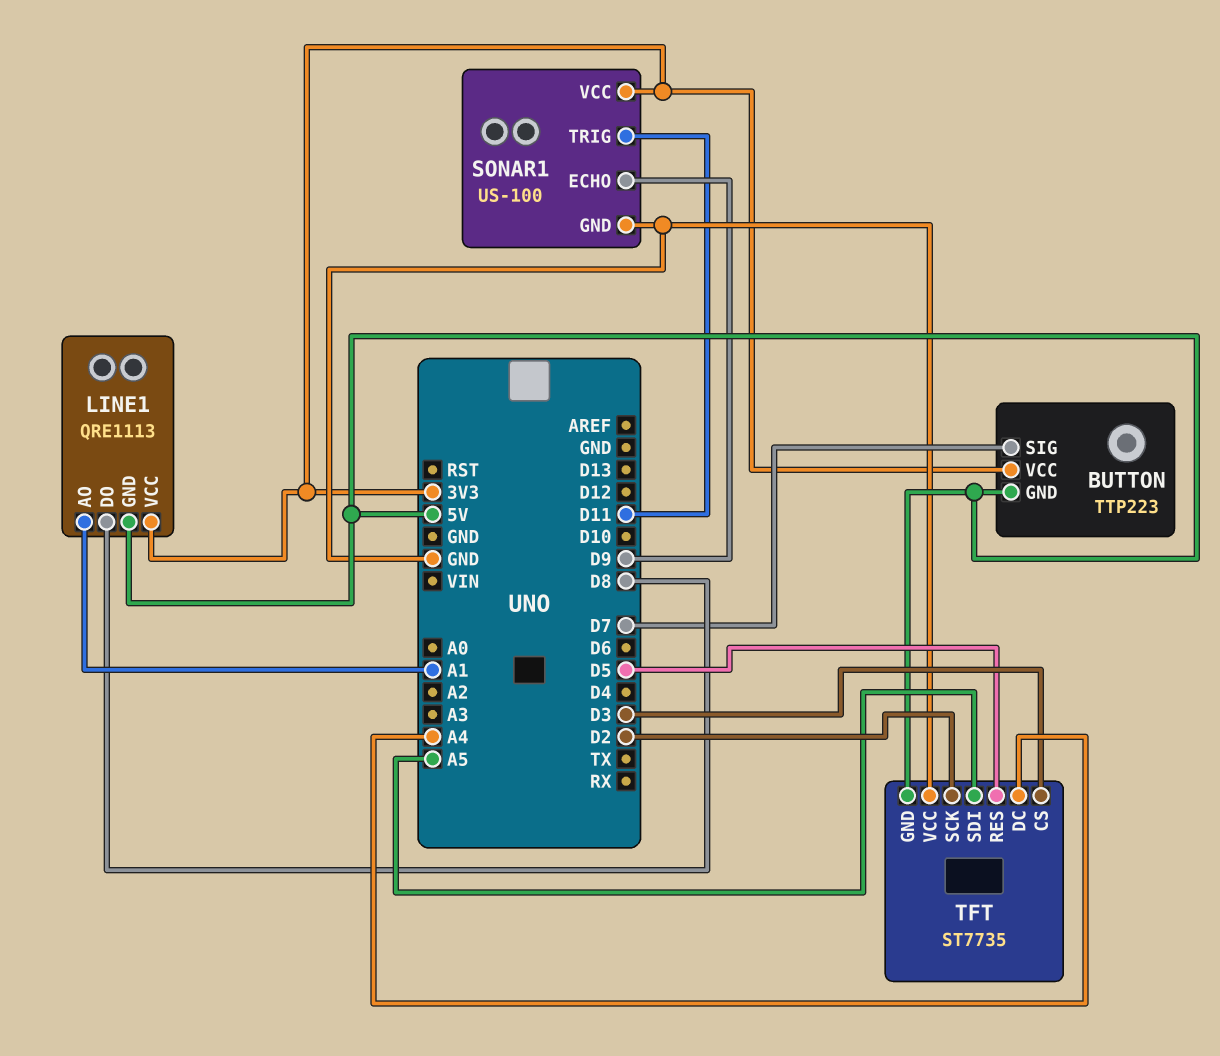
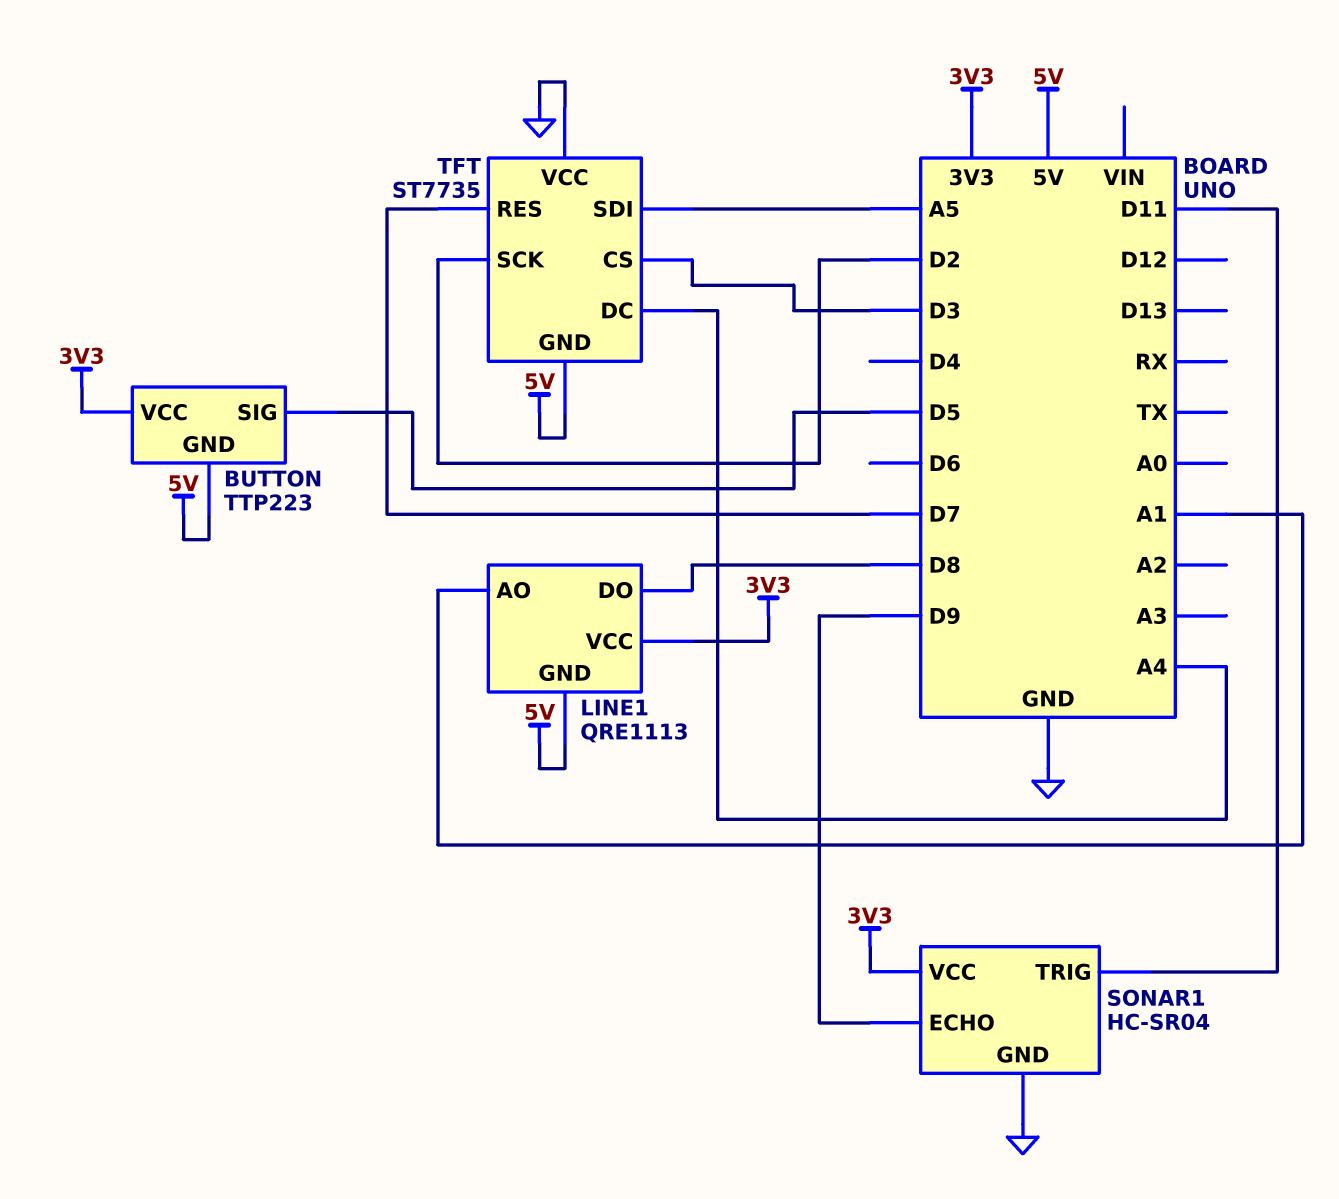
BUTTON pin SIG: D7 -> D5
SONAR1: US-100 -> HC-SR04
TFT pin RES: D5 -> D7

